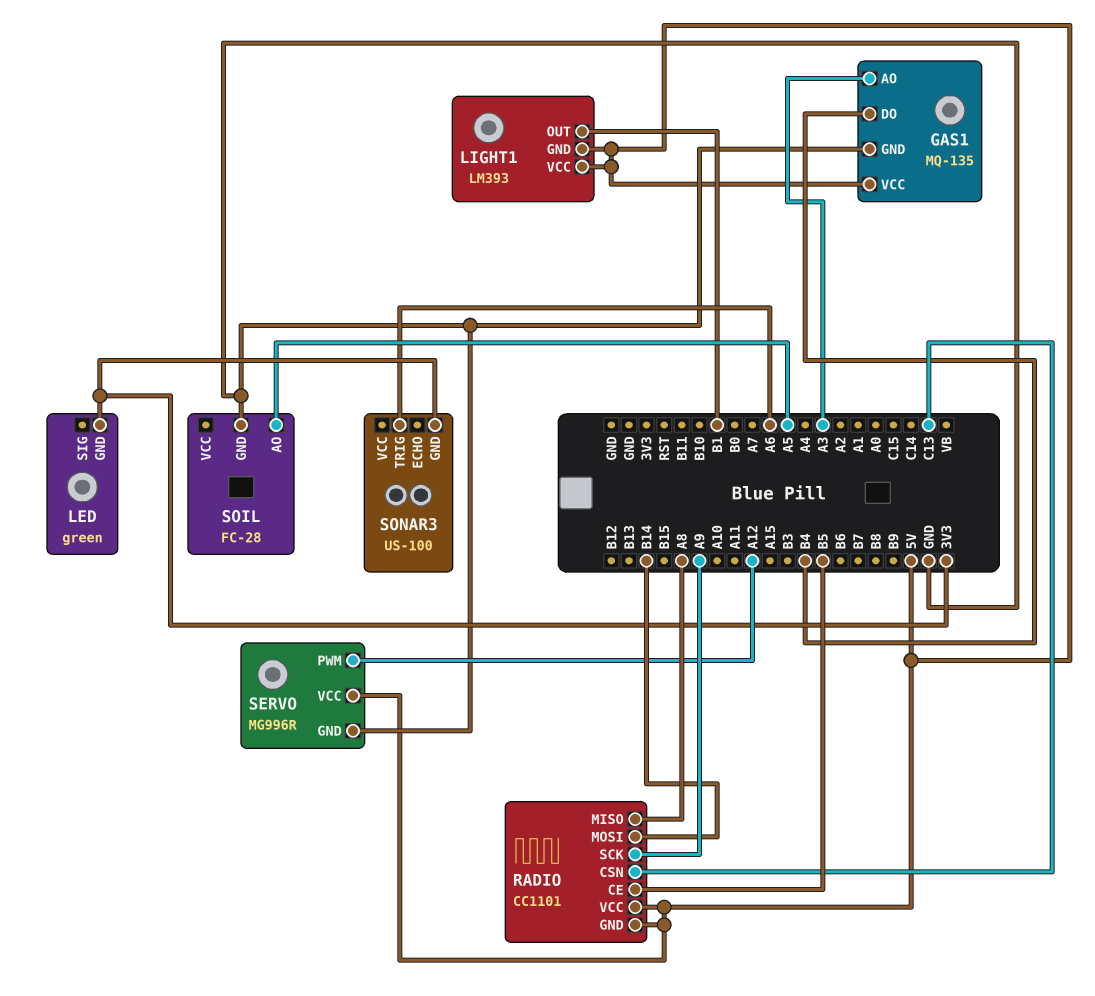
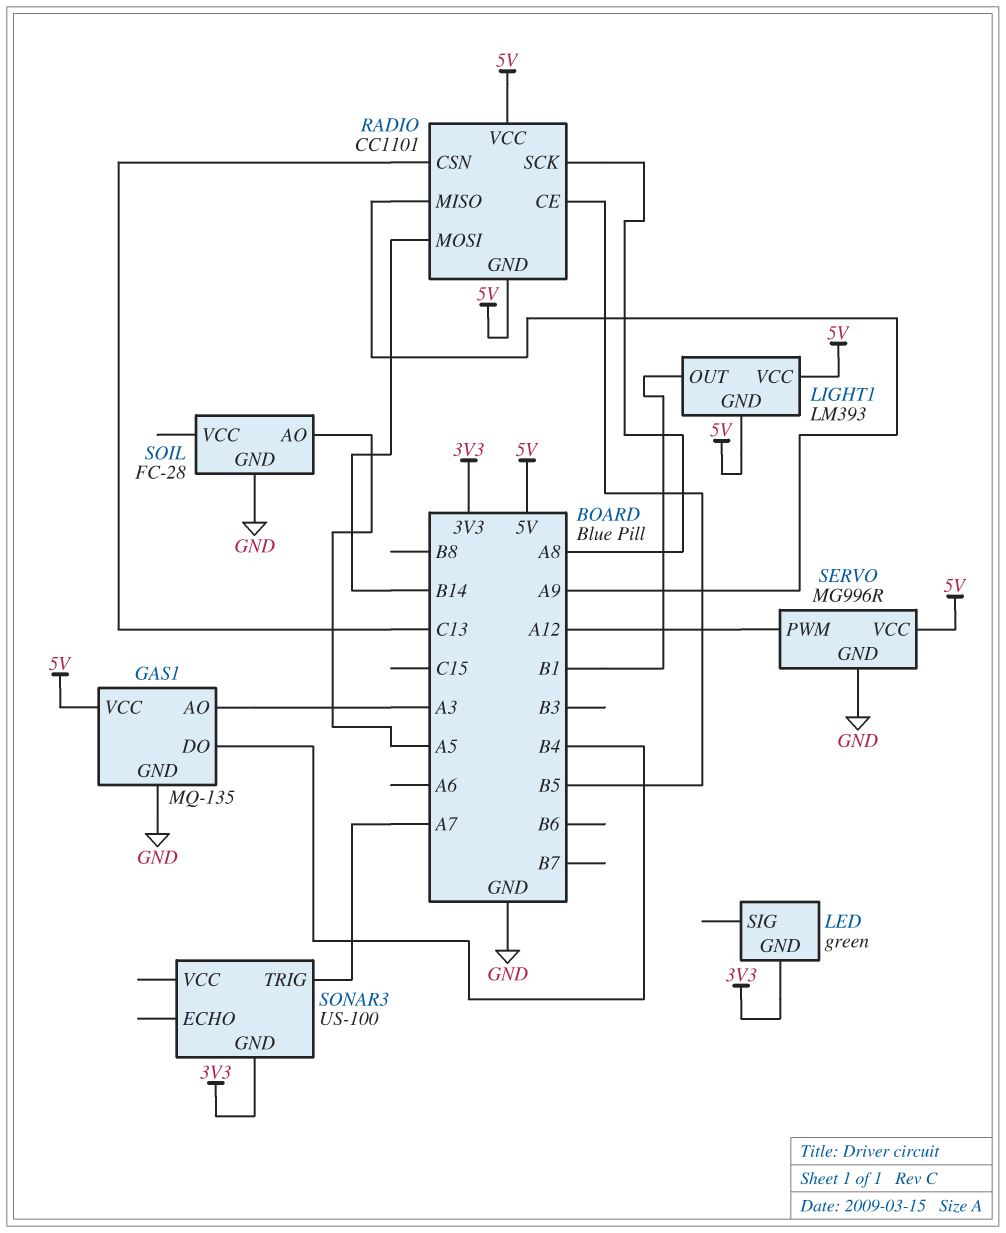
RADIO pin MISO: A8 -> A9
RADIO pin SCK: A9 -> A8
SONAR3 pin TRIG: A6 -> A7

